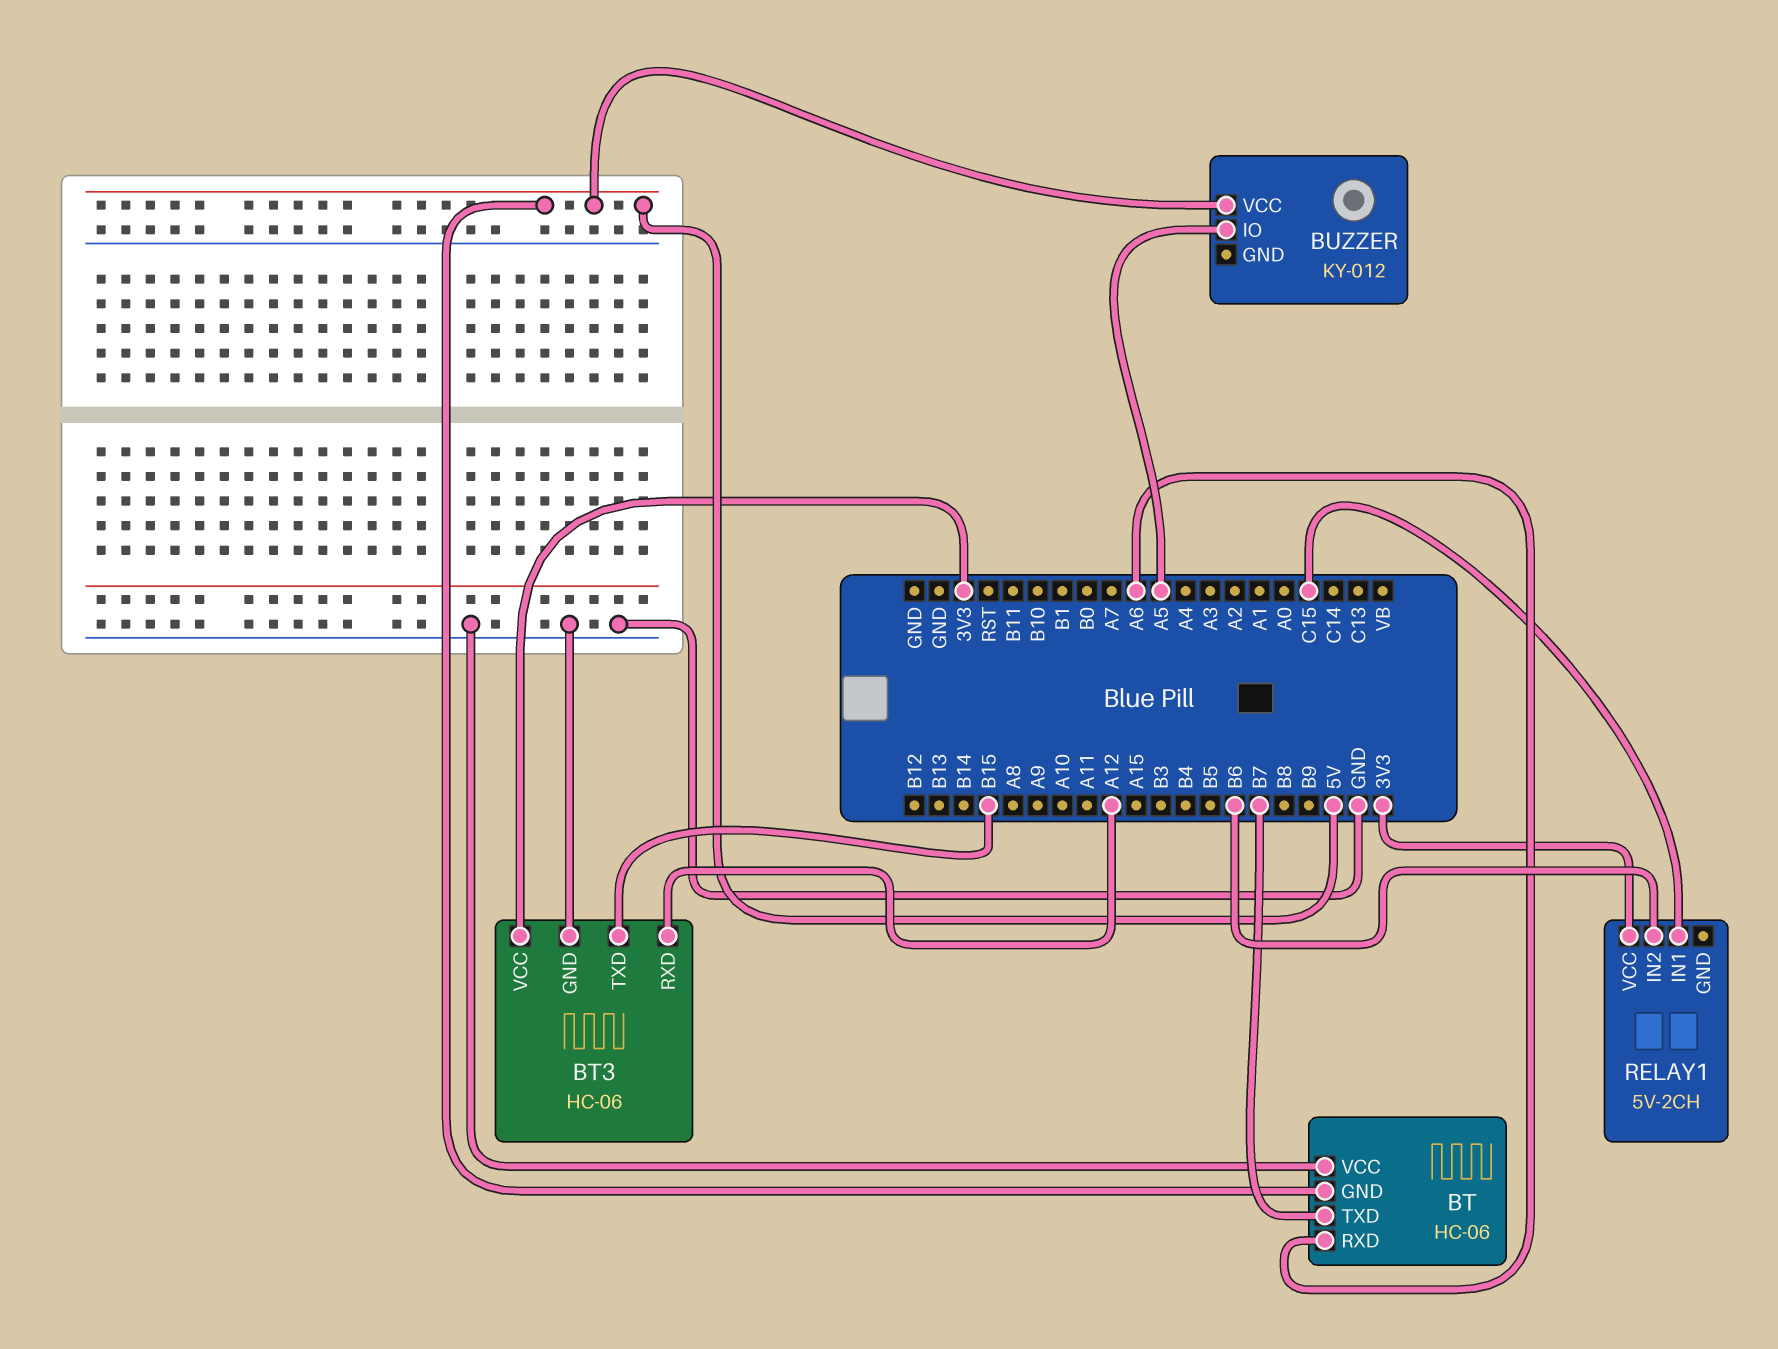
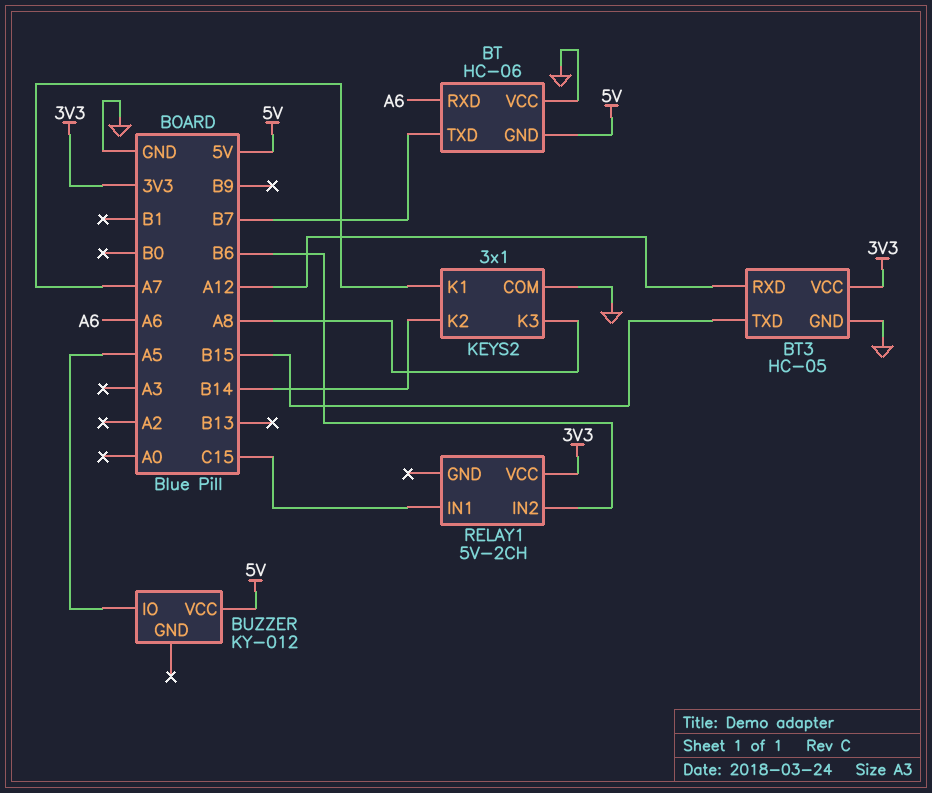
BT3: HC-06 -> HC-05
KEYS2: none -> 3x1
KEYS2 pin COM: none -> GND
KEYS2 pin K1: none -> A7
KEYS2 pin K2: none -> B14
KEYS2 pin K3: none -> A8

